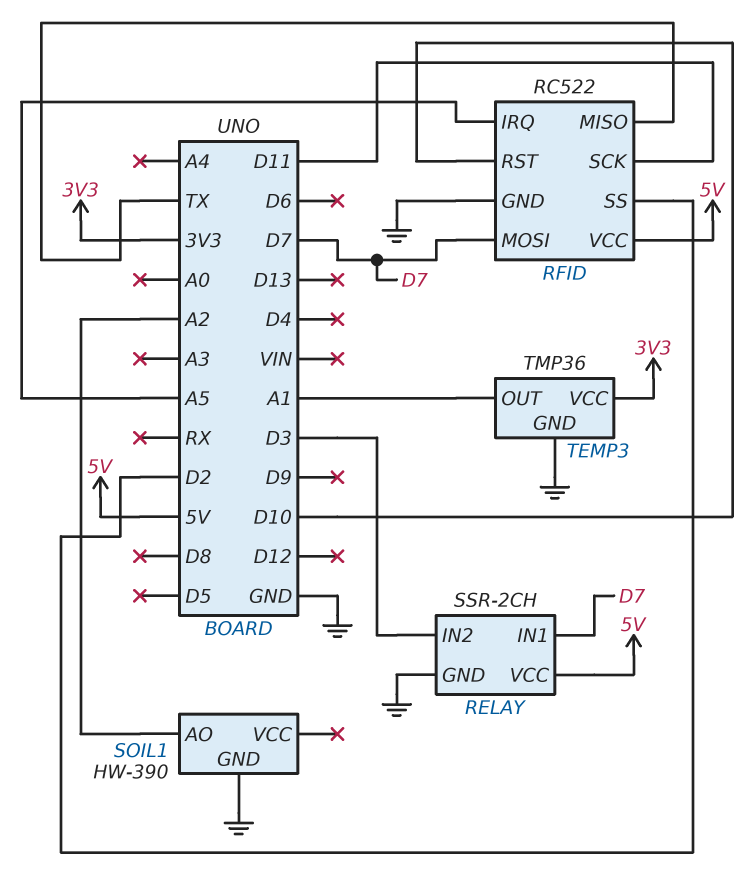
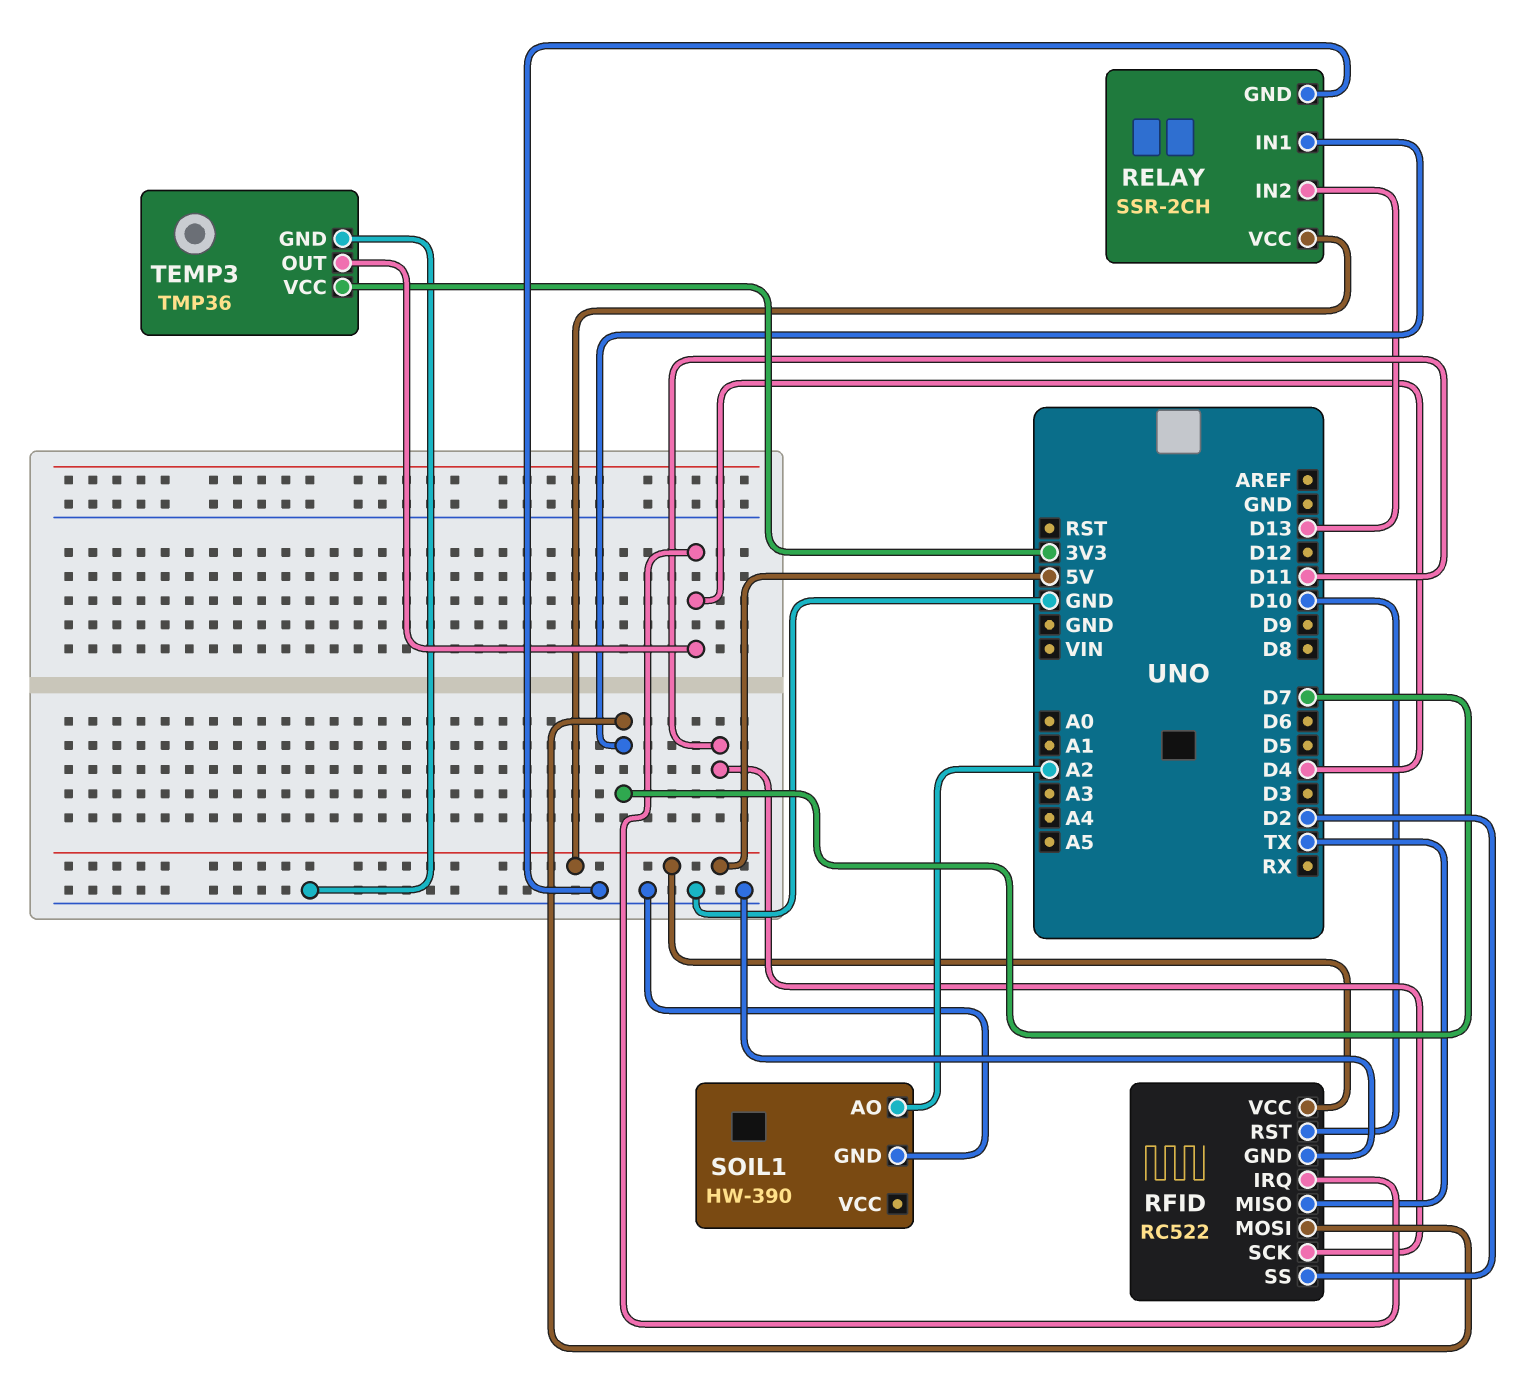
RELAY pin IN2: D3 -> D13
RFID pin IRQ: A5 -> D4
TEMP3 pin OUT: A1 -> D4

